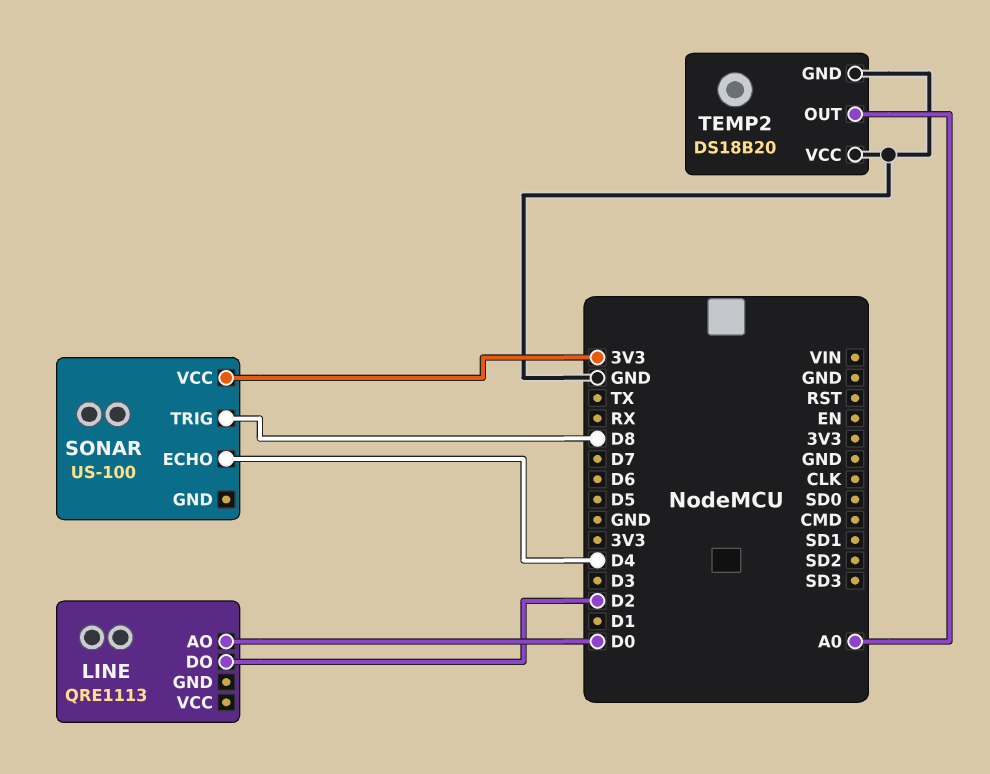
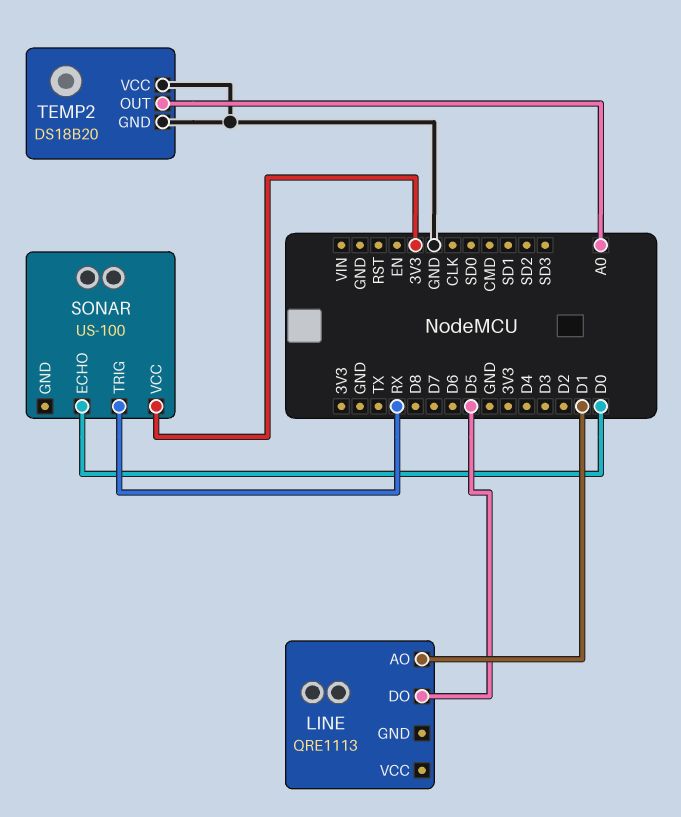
LINE pin AO: D0 -> D1
LINE pin DO: D2 -> D5
SONAR pin ECHO: D4 -> D0
SONAR pin TRIG: D8 -> RX

